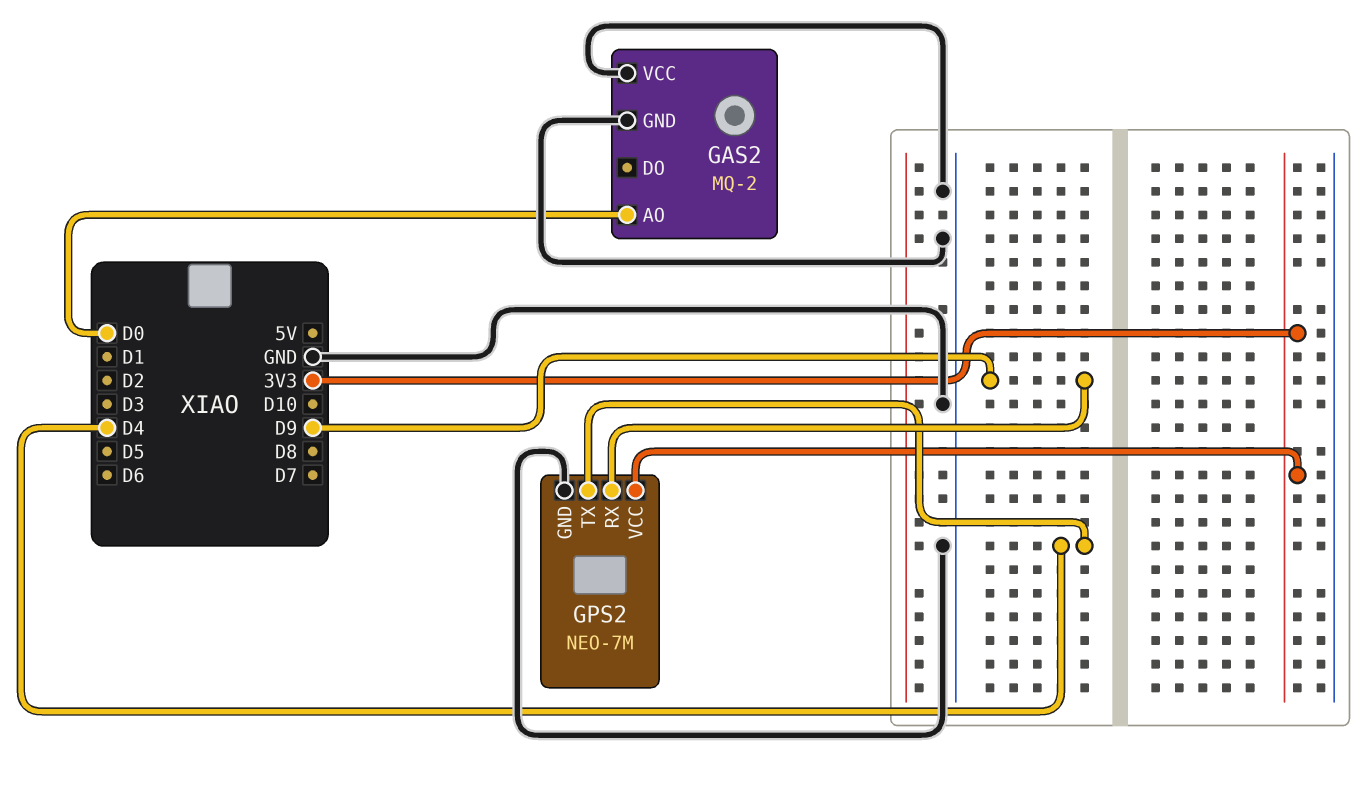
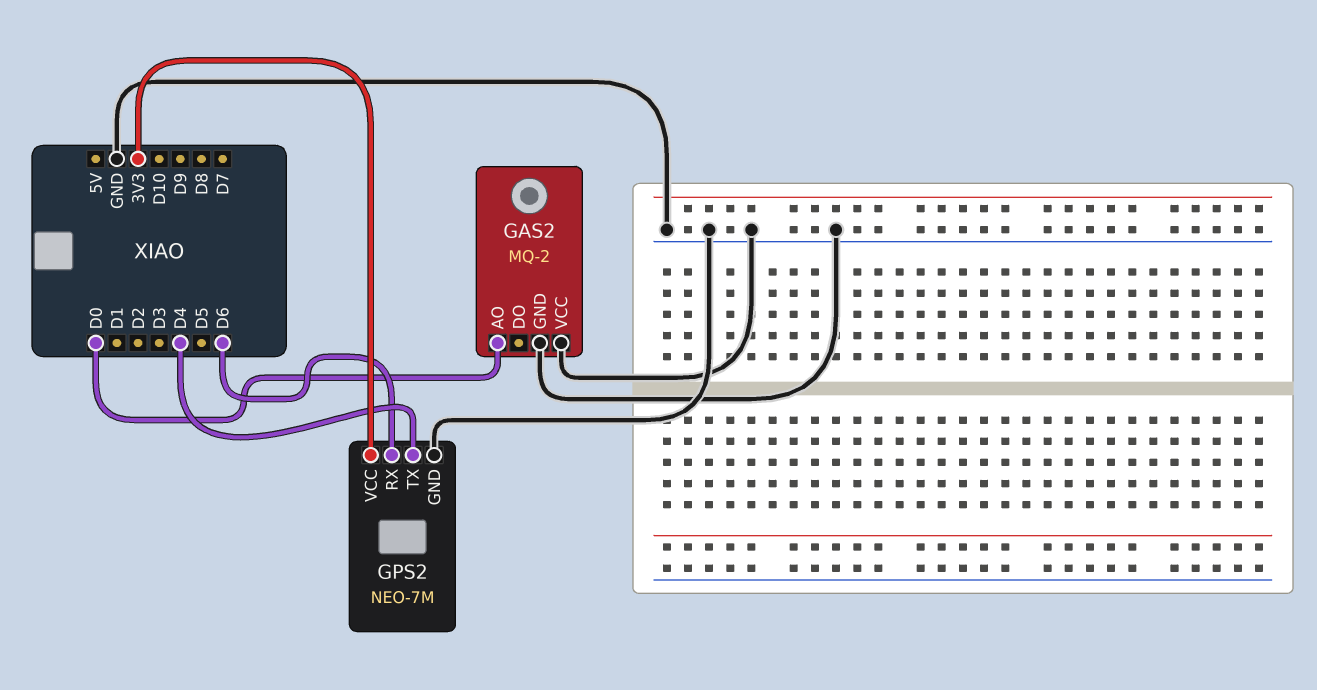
GPS2 pin RX: D9 -> D6

